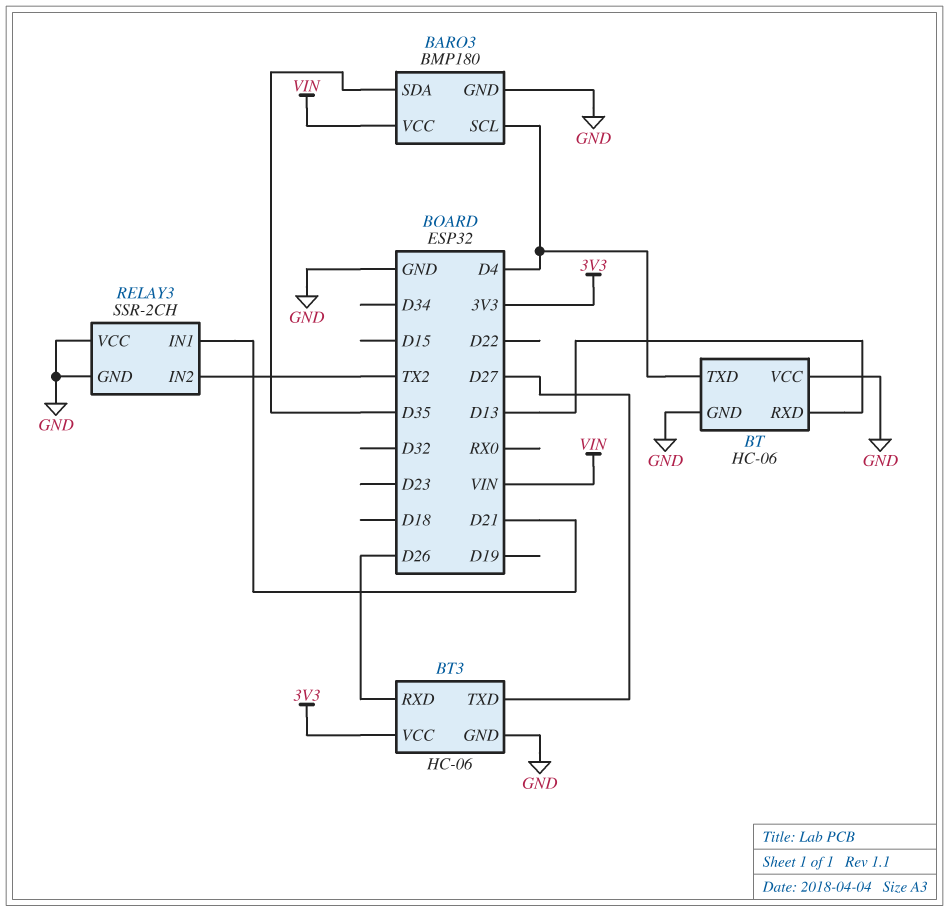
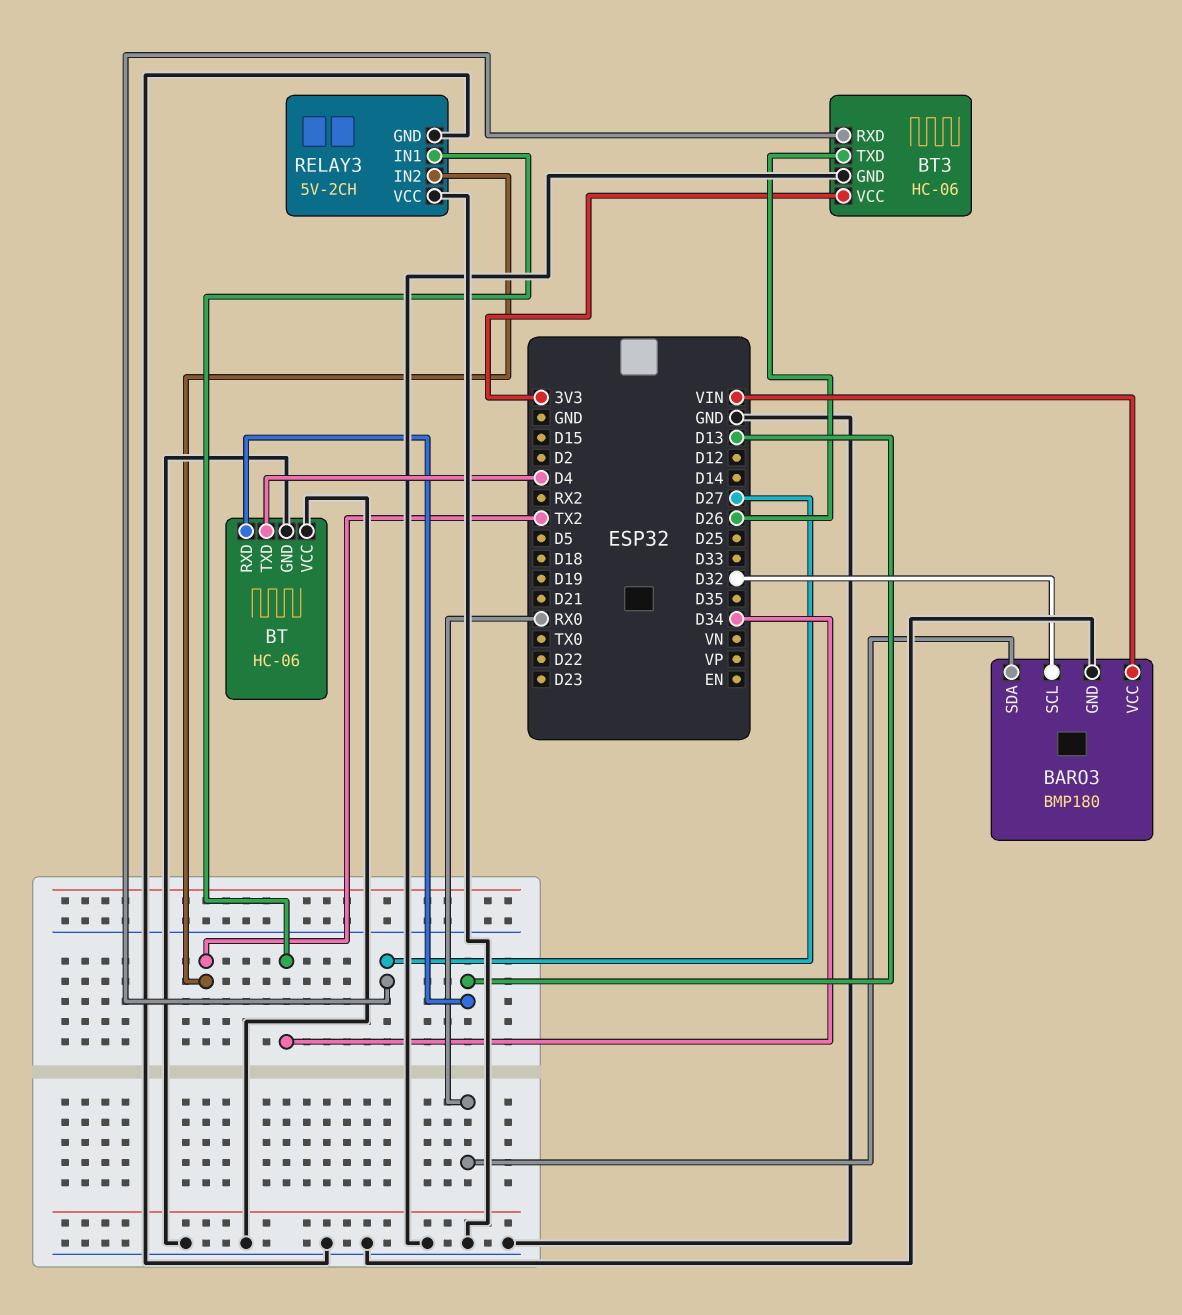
BARO3 pin SCL: D4 -> D32
BARO3 pin SDA: D35 -> RX0
BT3 pin RXD: D26 -> D27
BT3 pin TXD: D27 -> D26
RELAY3: SSR-2CH -> 5V-2CH
RELAY3 pin IN1: D21 -> D34

